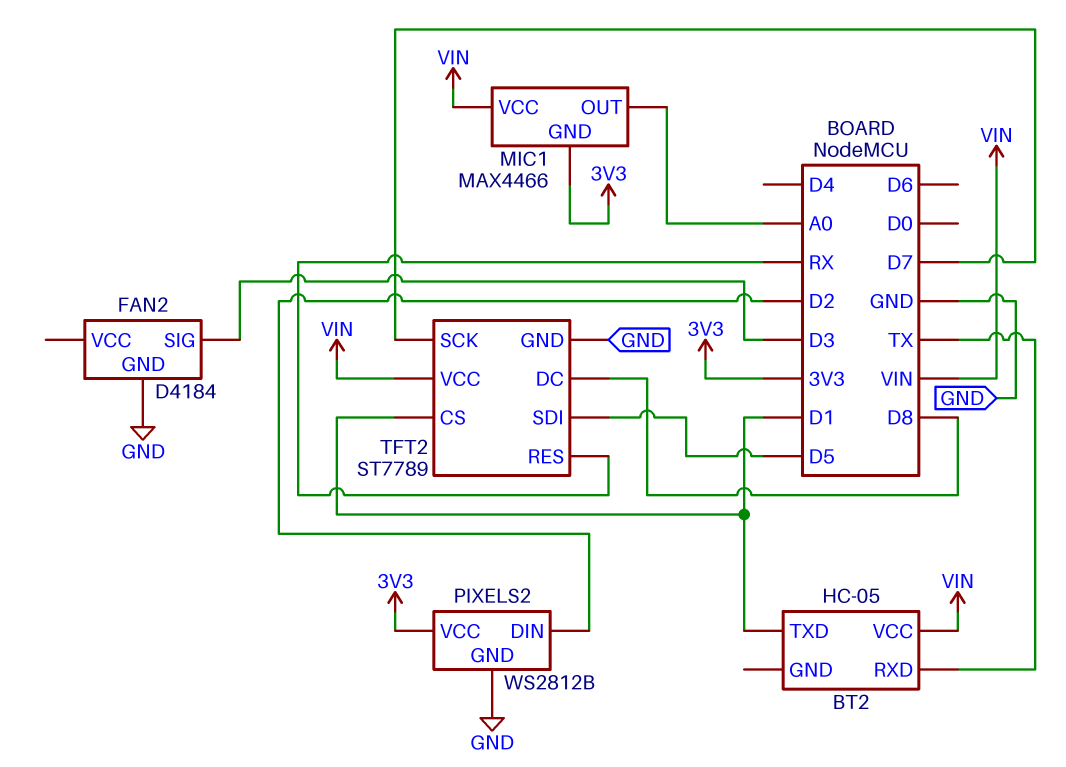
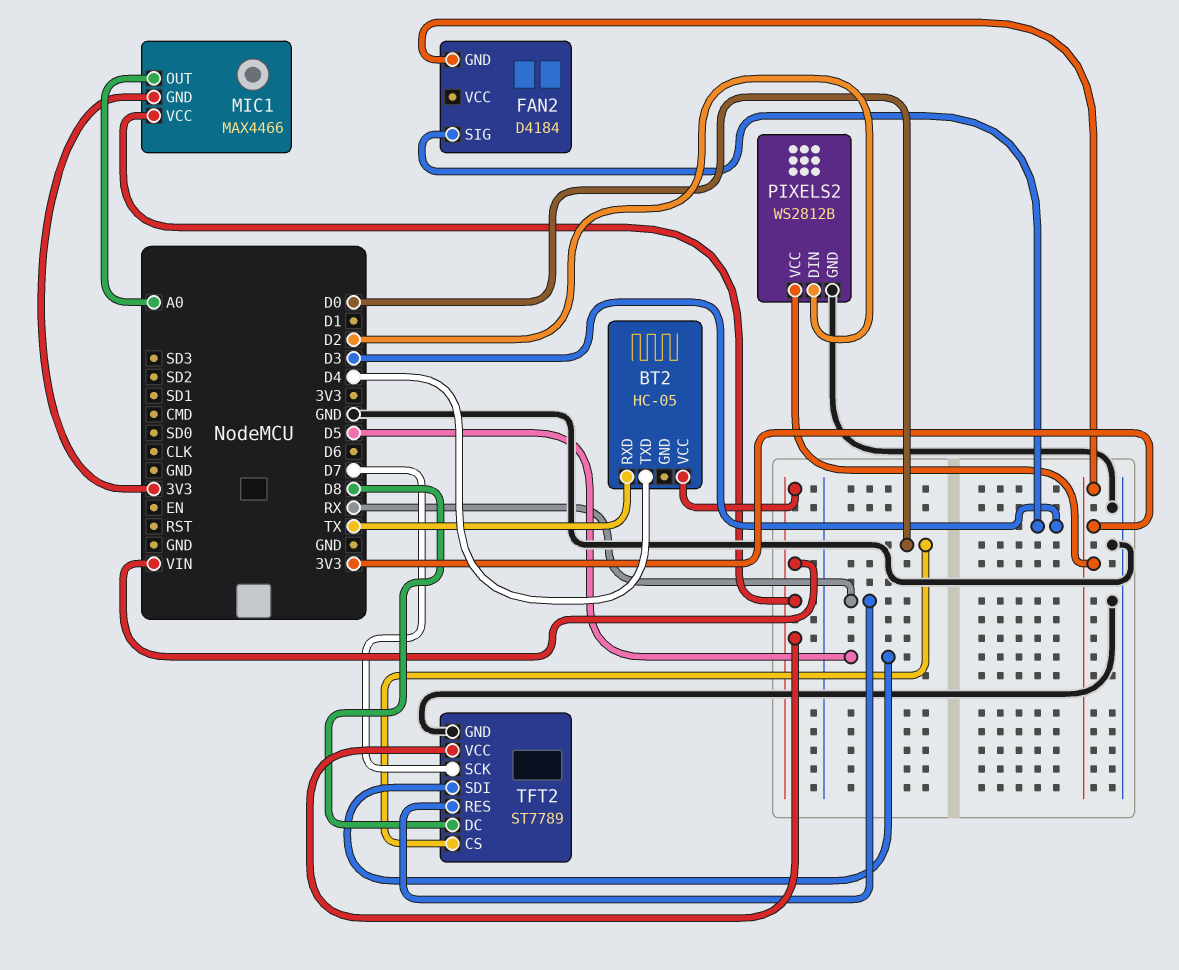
BT2 pin TXD: D1 -> D4
FAN2 pin GND: GND -> 3V3
TFT2 pin CS: D1 -> D0

